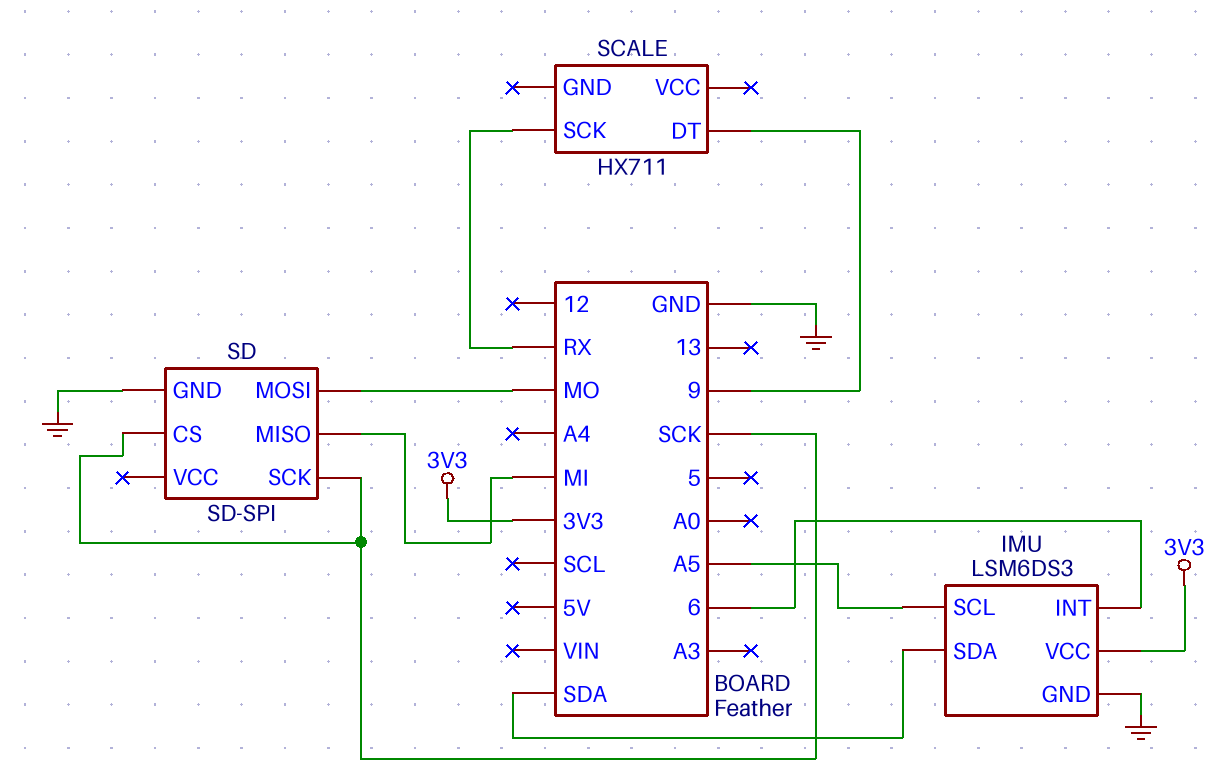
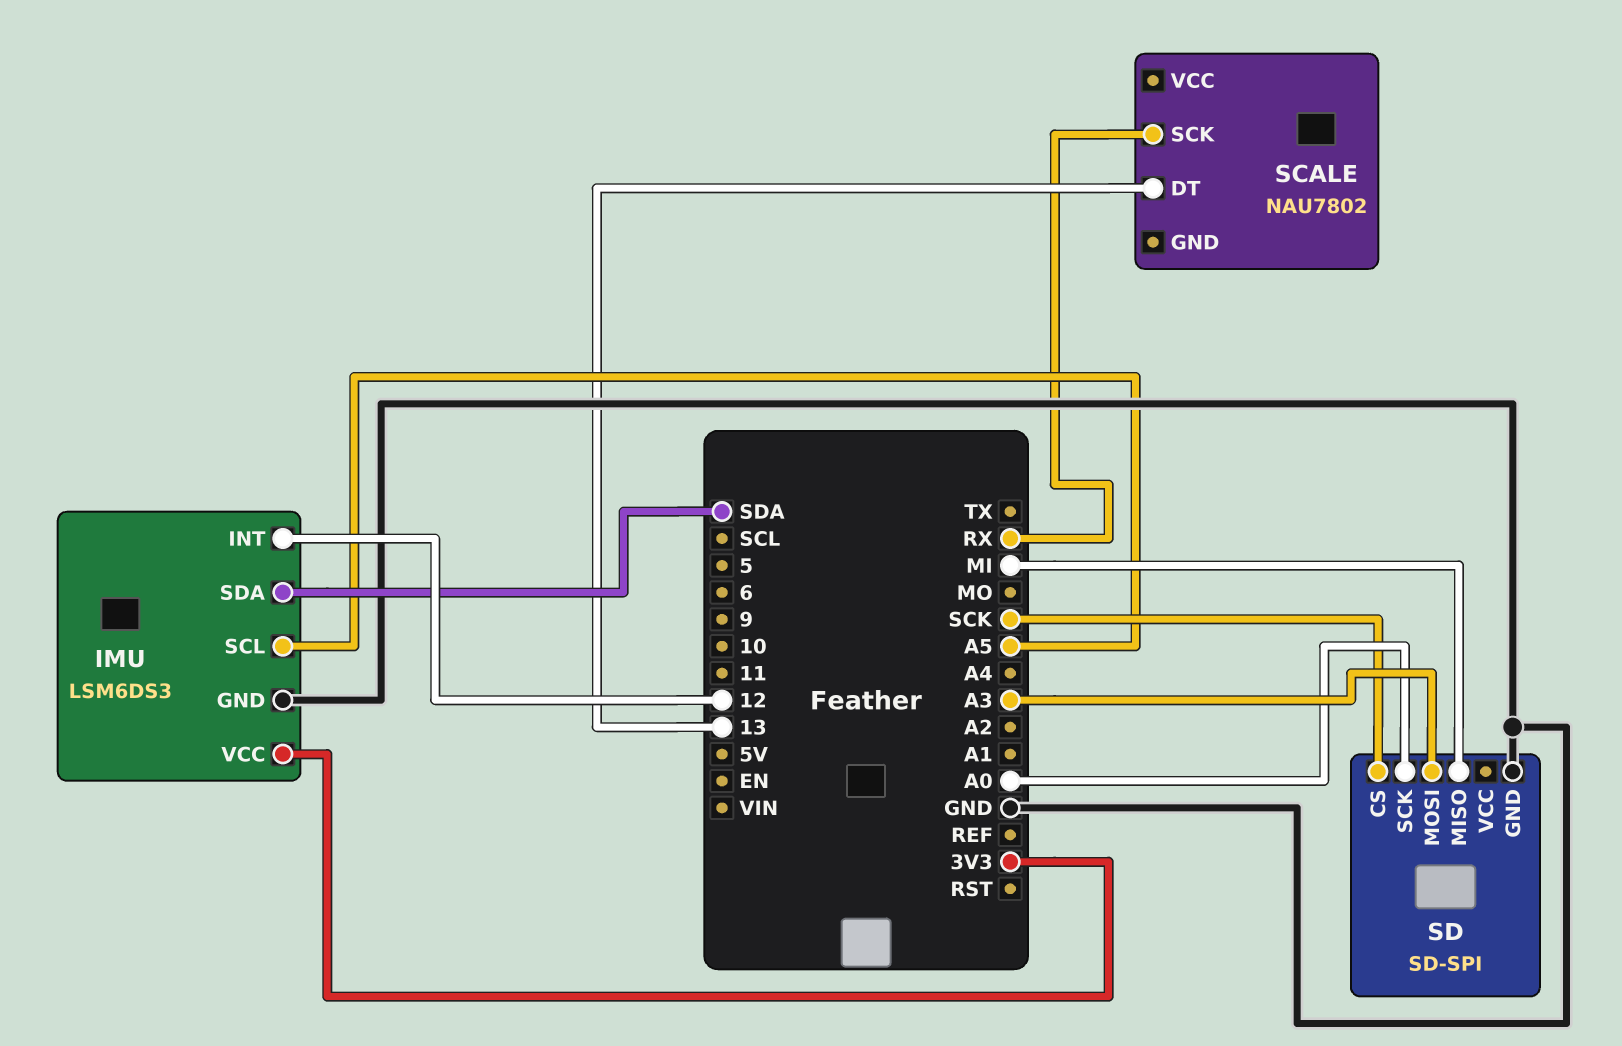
IMU pin INT: 6 -> 12
SCALE: HX711 -> NAU7802
SCALE pin DT: 9 -> 13
SD pin MOSI: MO -> A3
SD pin SCK: SCK -> A0

